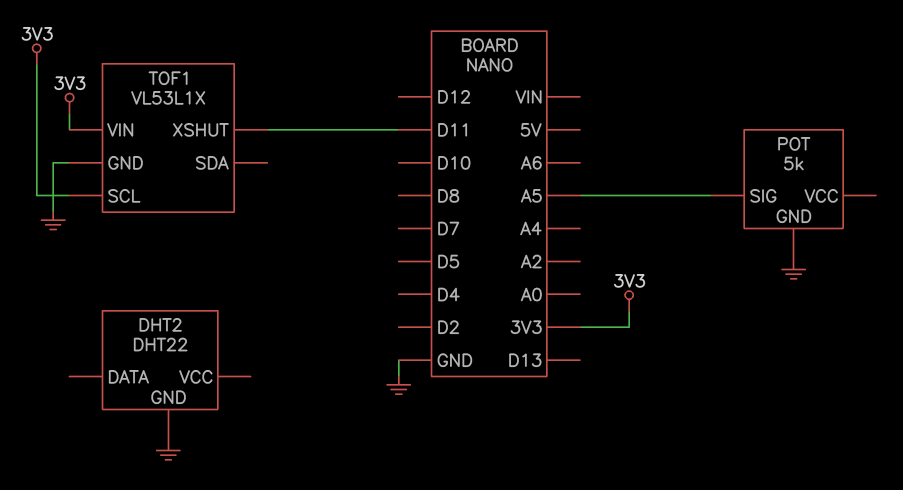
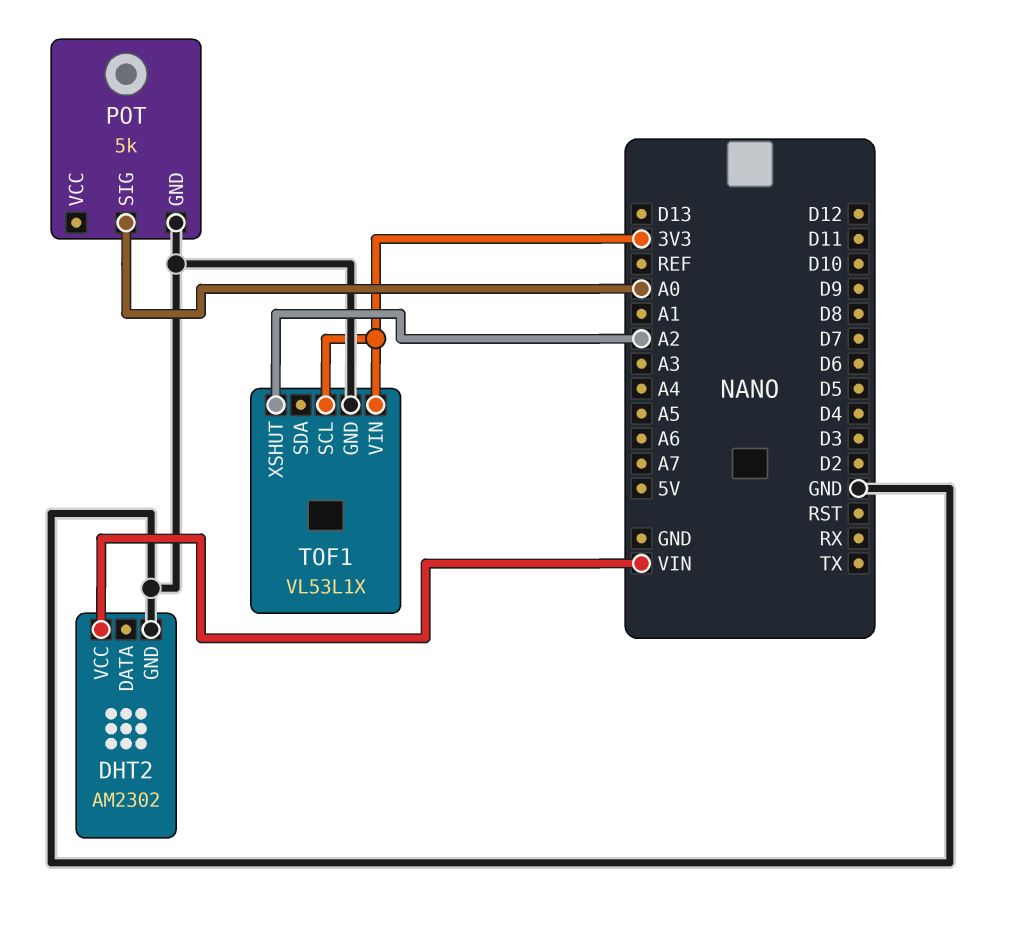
DHT2: DHT22 -> AM2302
DHT2 pin VCC: none -> VIN
POT pin SIG: A5 -> A0
TOF1 pin XSHUT: D11 -> A2

